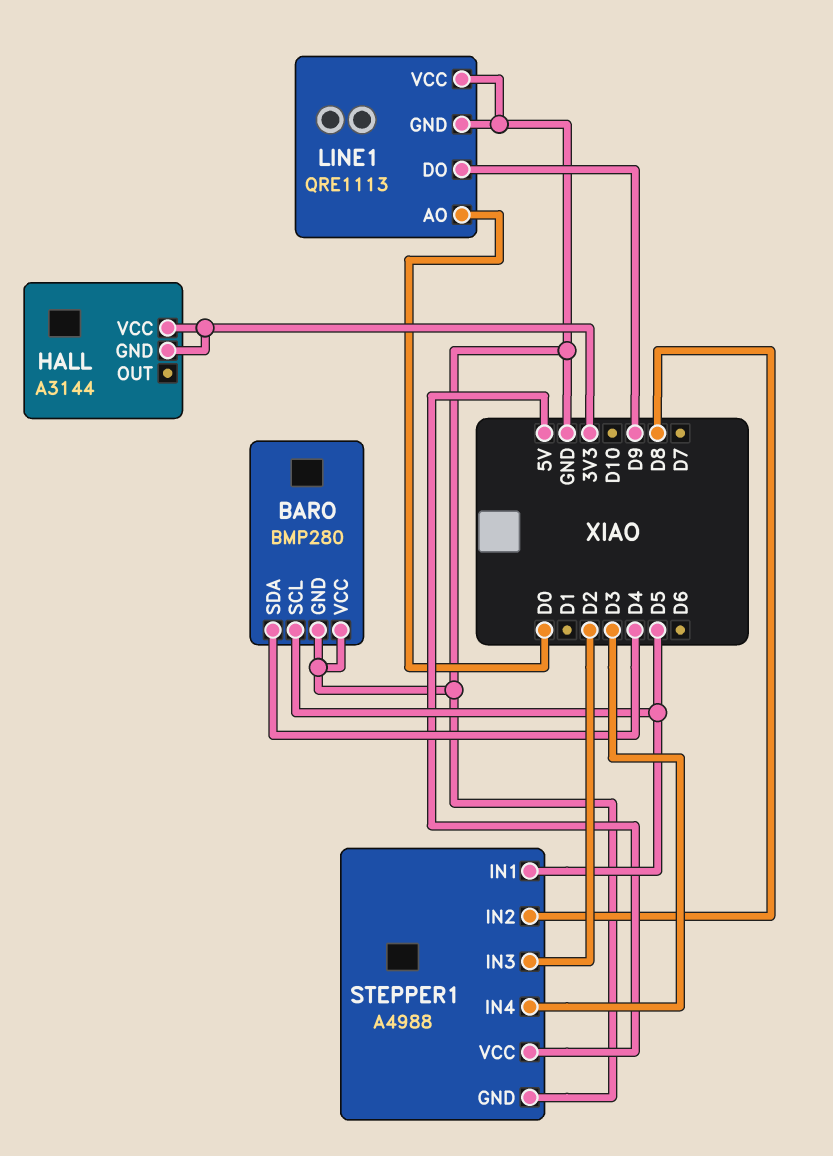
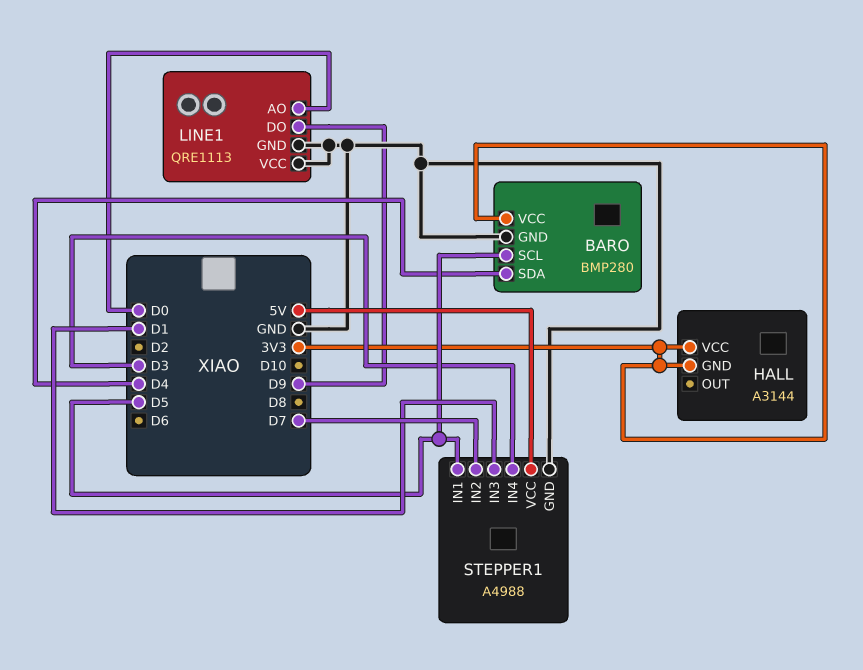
BARO pin VCC: GND -> 3V3
STEPPER1 pin IN2: D8 -> D7
STEPPER1 pin IN3: D2 -> D1

